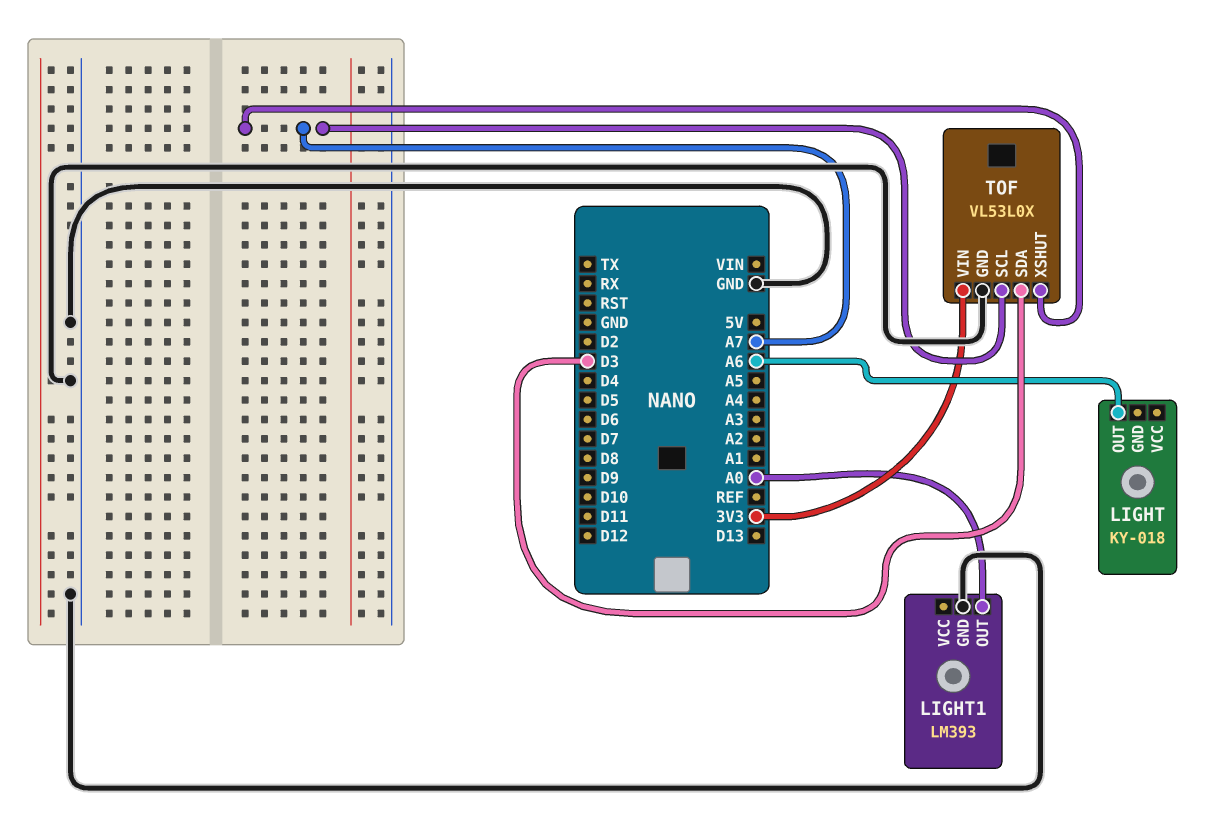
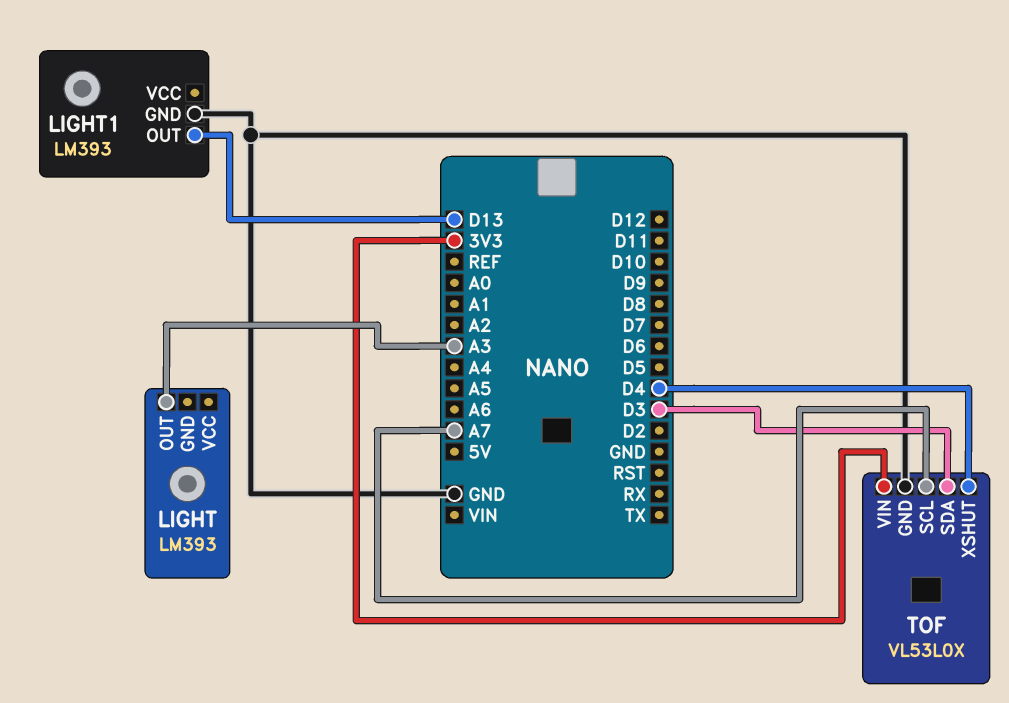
LIGHT: KY-018 -> LM393
LIGHT pin OUT: A6 -> A3
LIGHT1 pin OUT: A0 -> D13
TOF pin XSHUT: A7 -> D4

